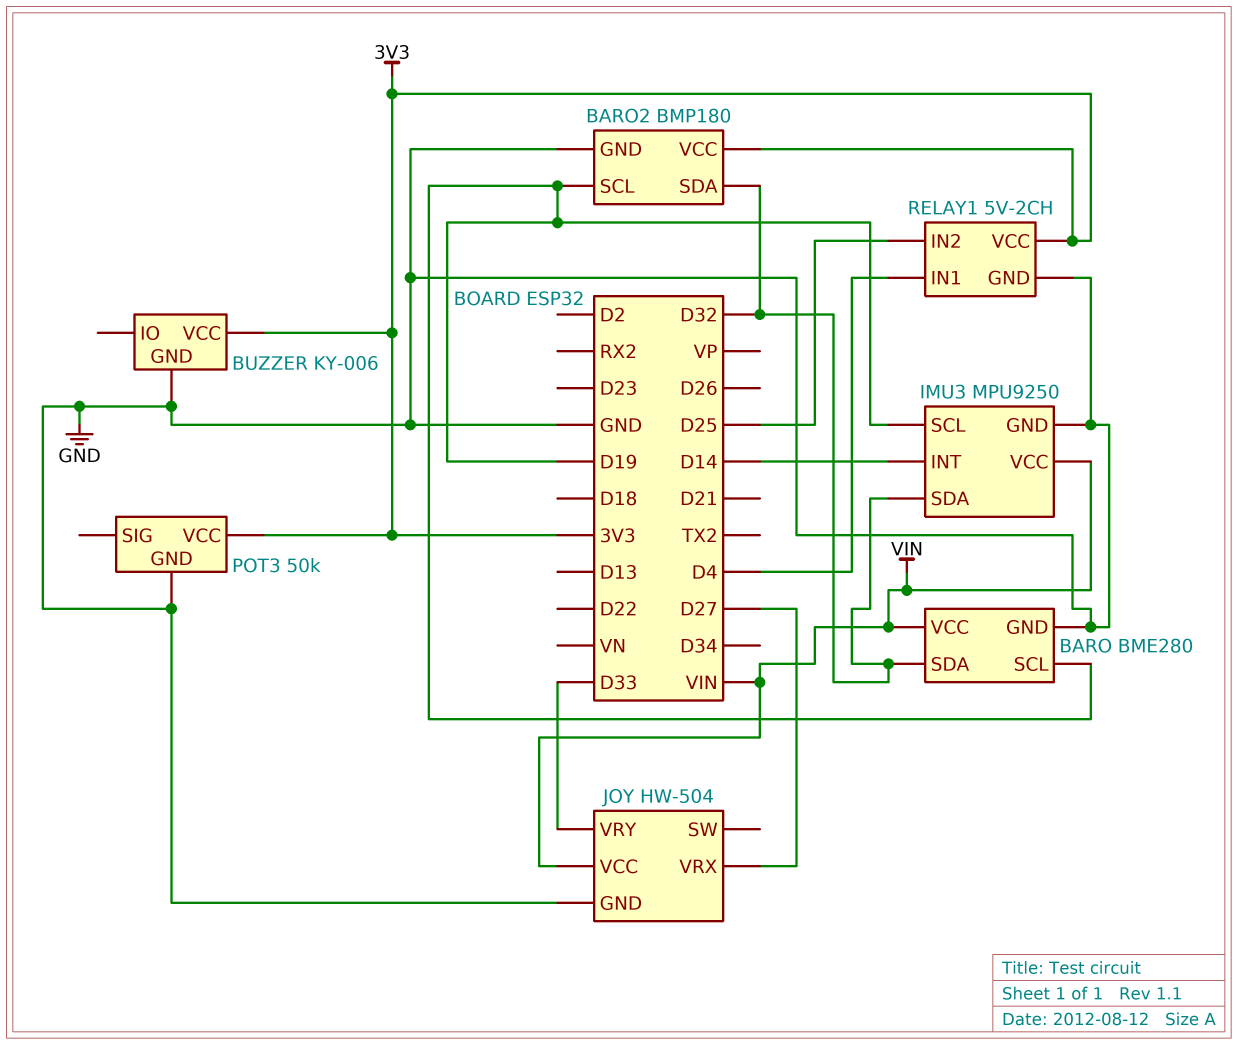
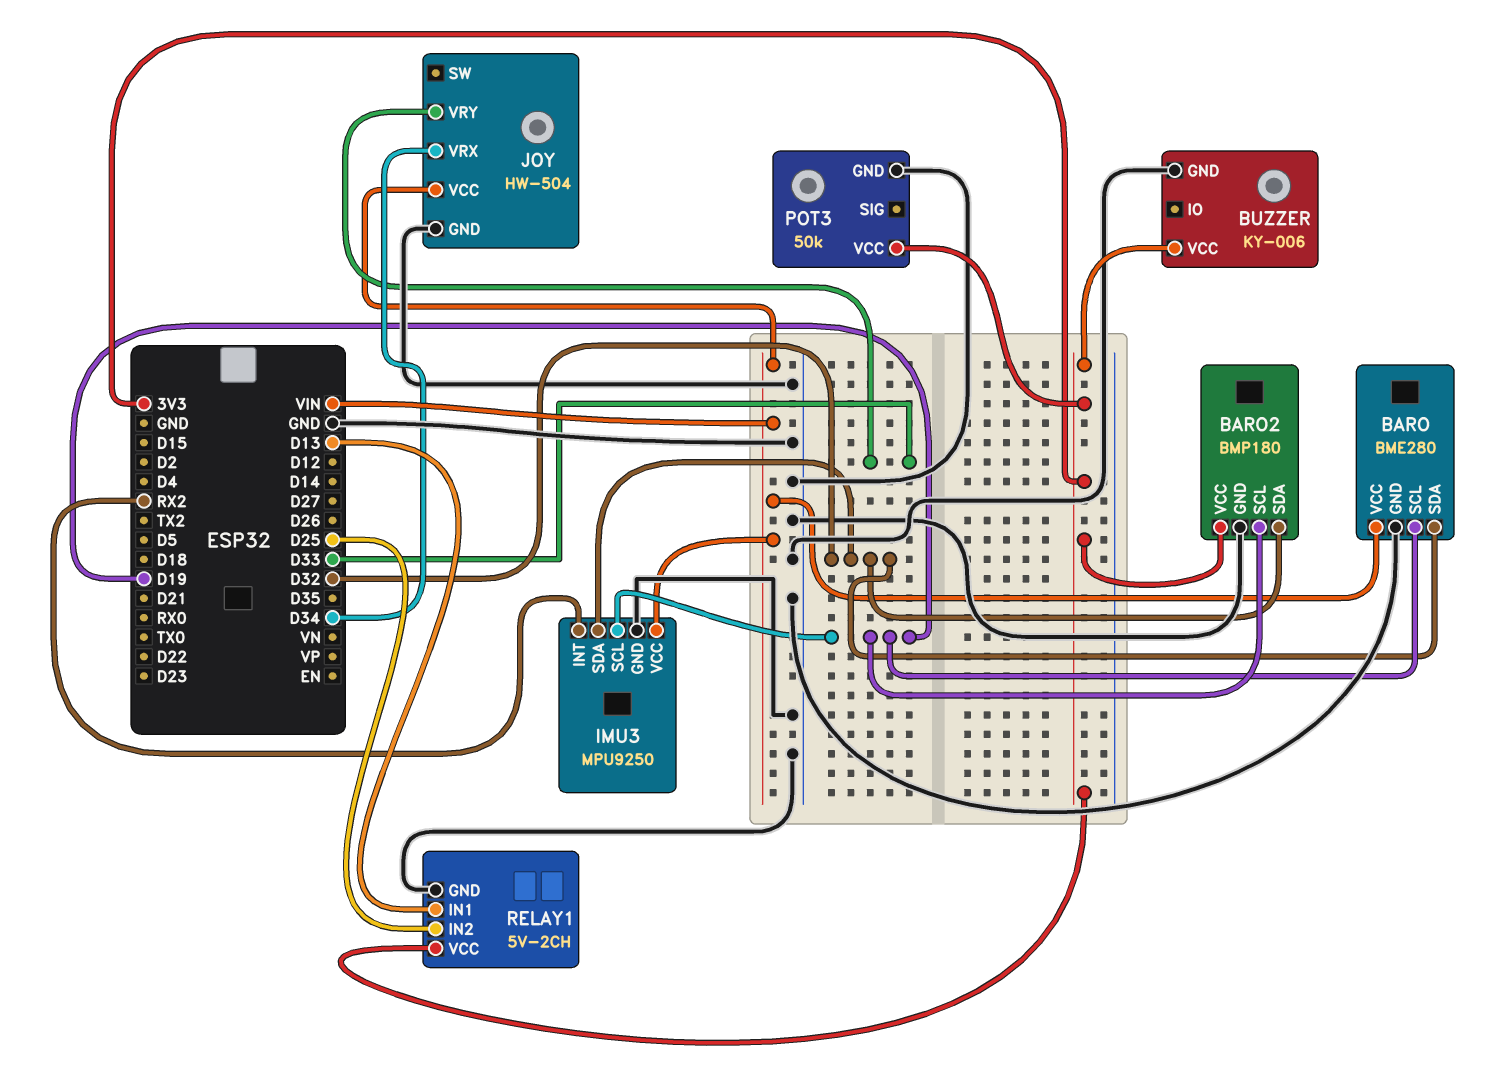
IMU3 pin INT: D14 -> RX2
JOY pin VRX: D27 -> D34
RELAY1 pin IN1: D4 -> D13

